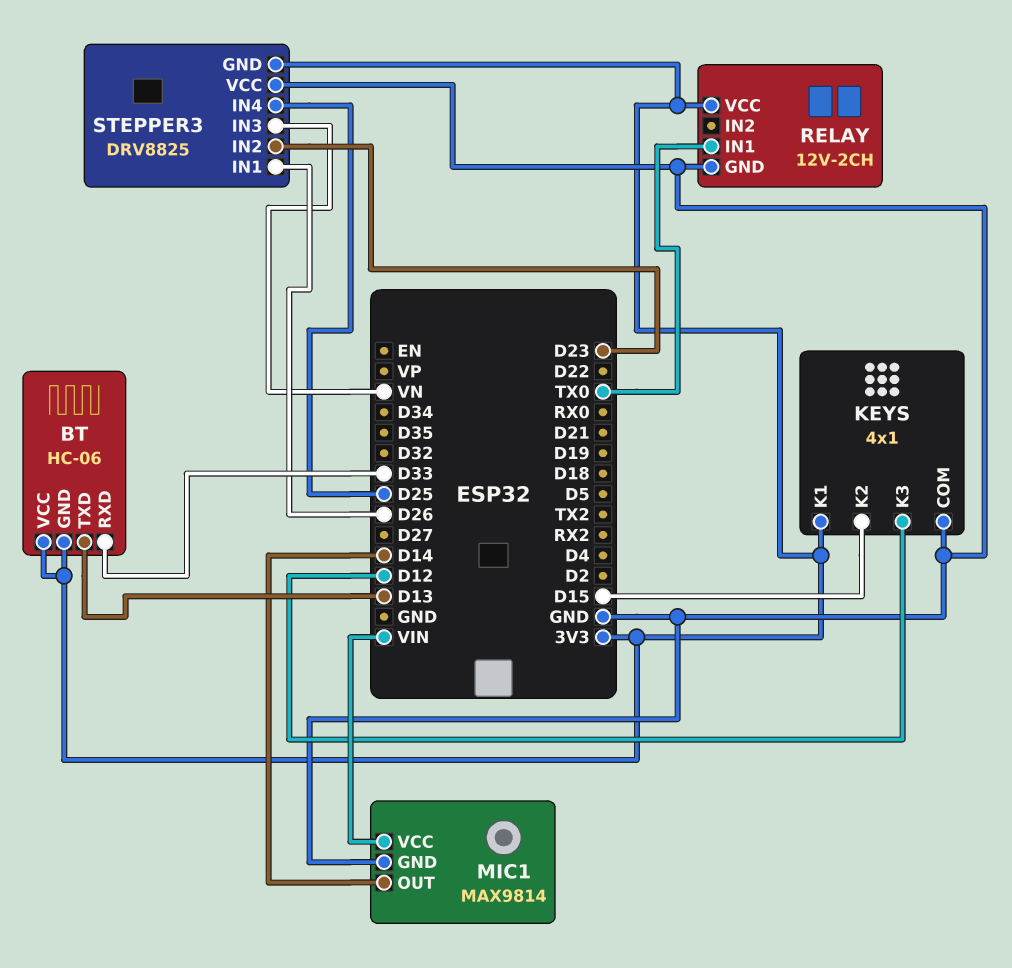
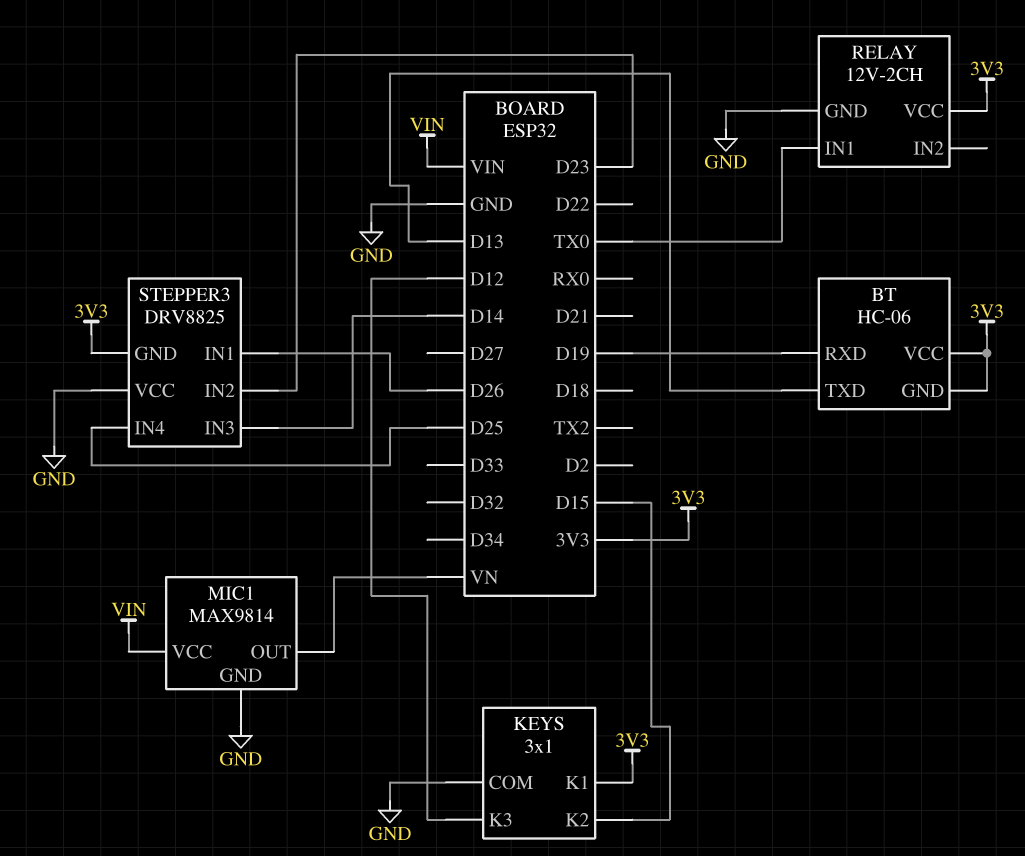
BT pin RXD: D33 -> D19
KEYS: 4x1 -> 3x1
MIC1 pin OUT: D14 -> VN
STEPPER3 pin IN3: VN -> D14

